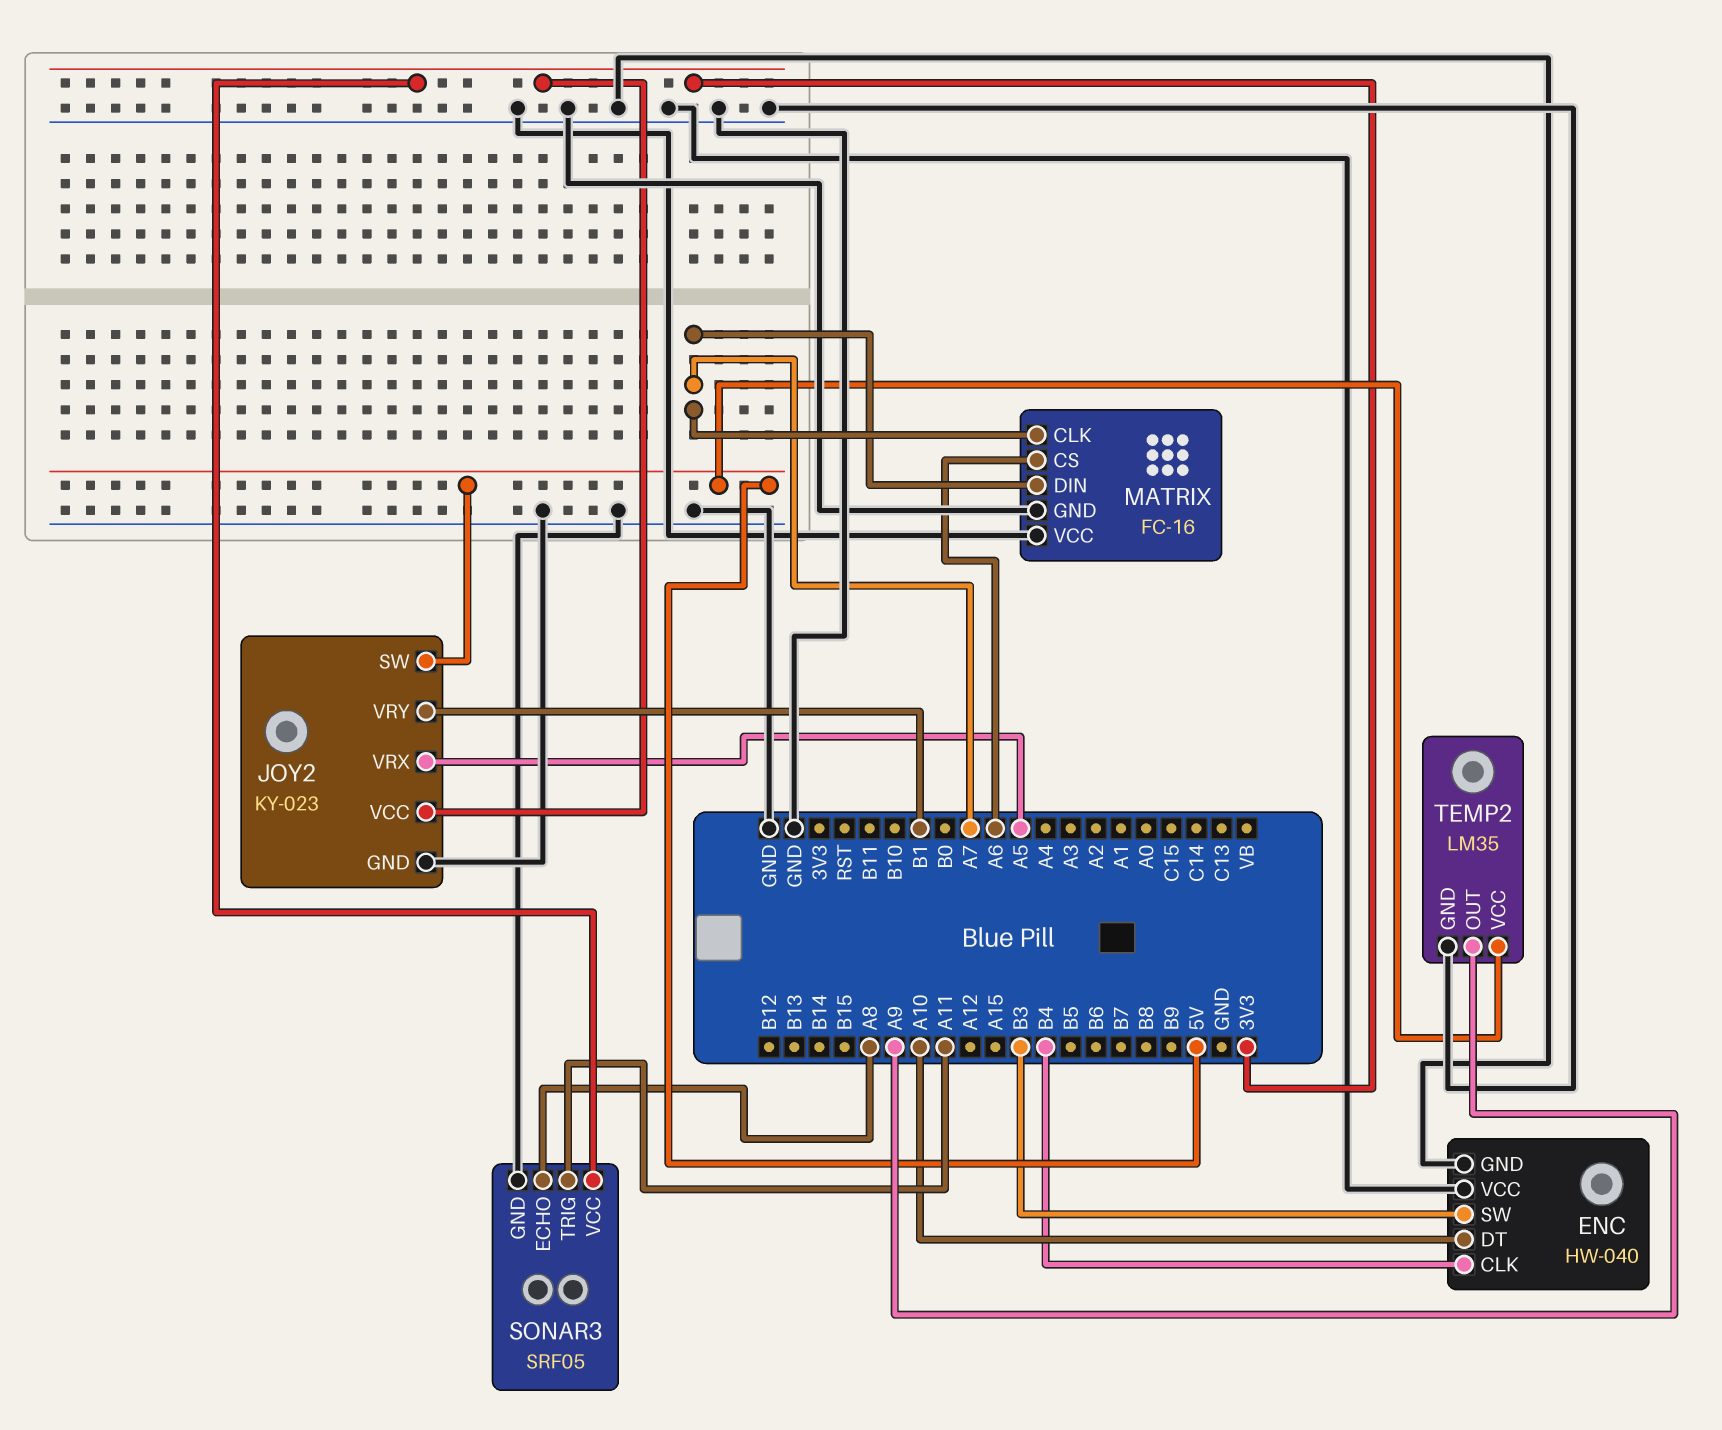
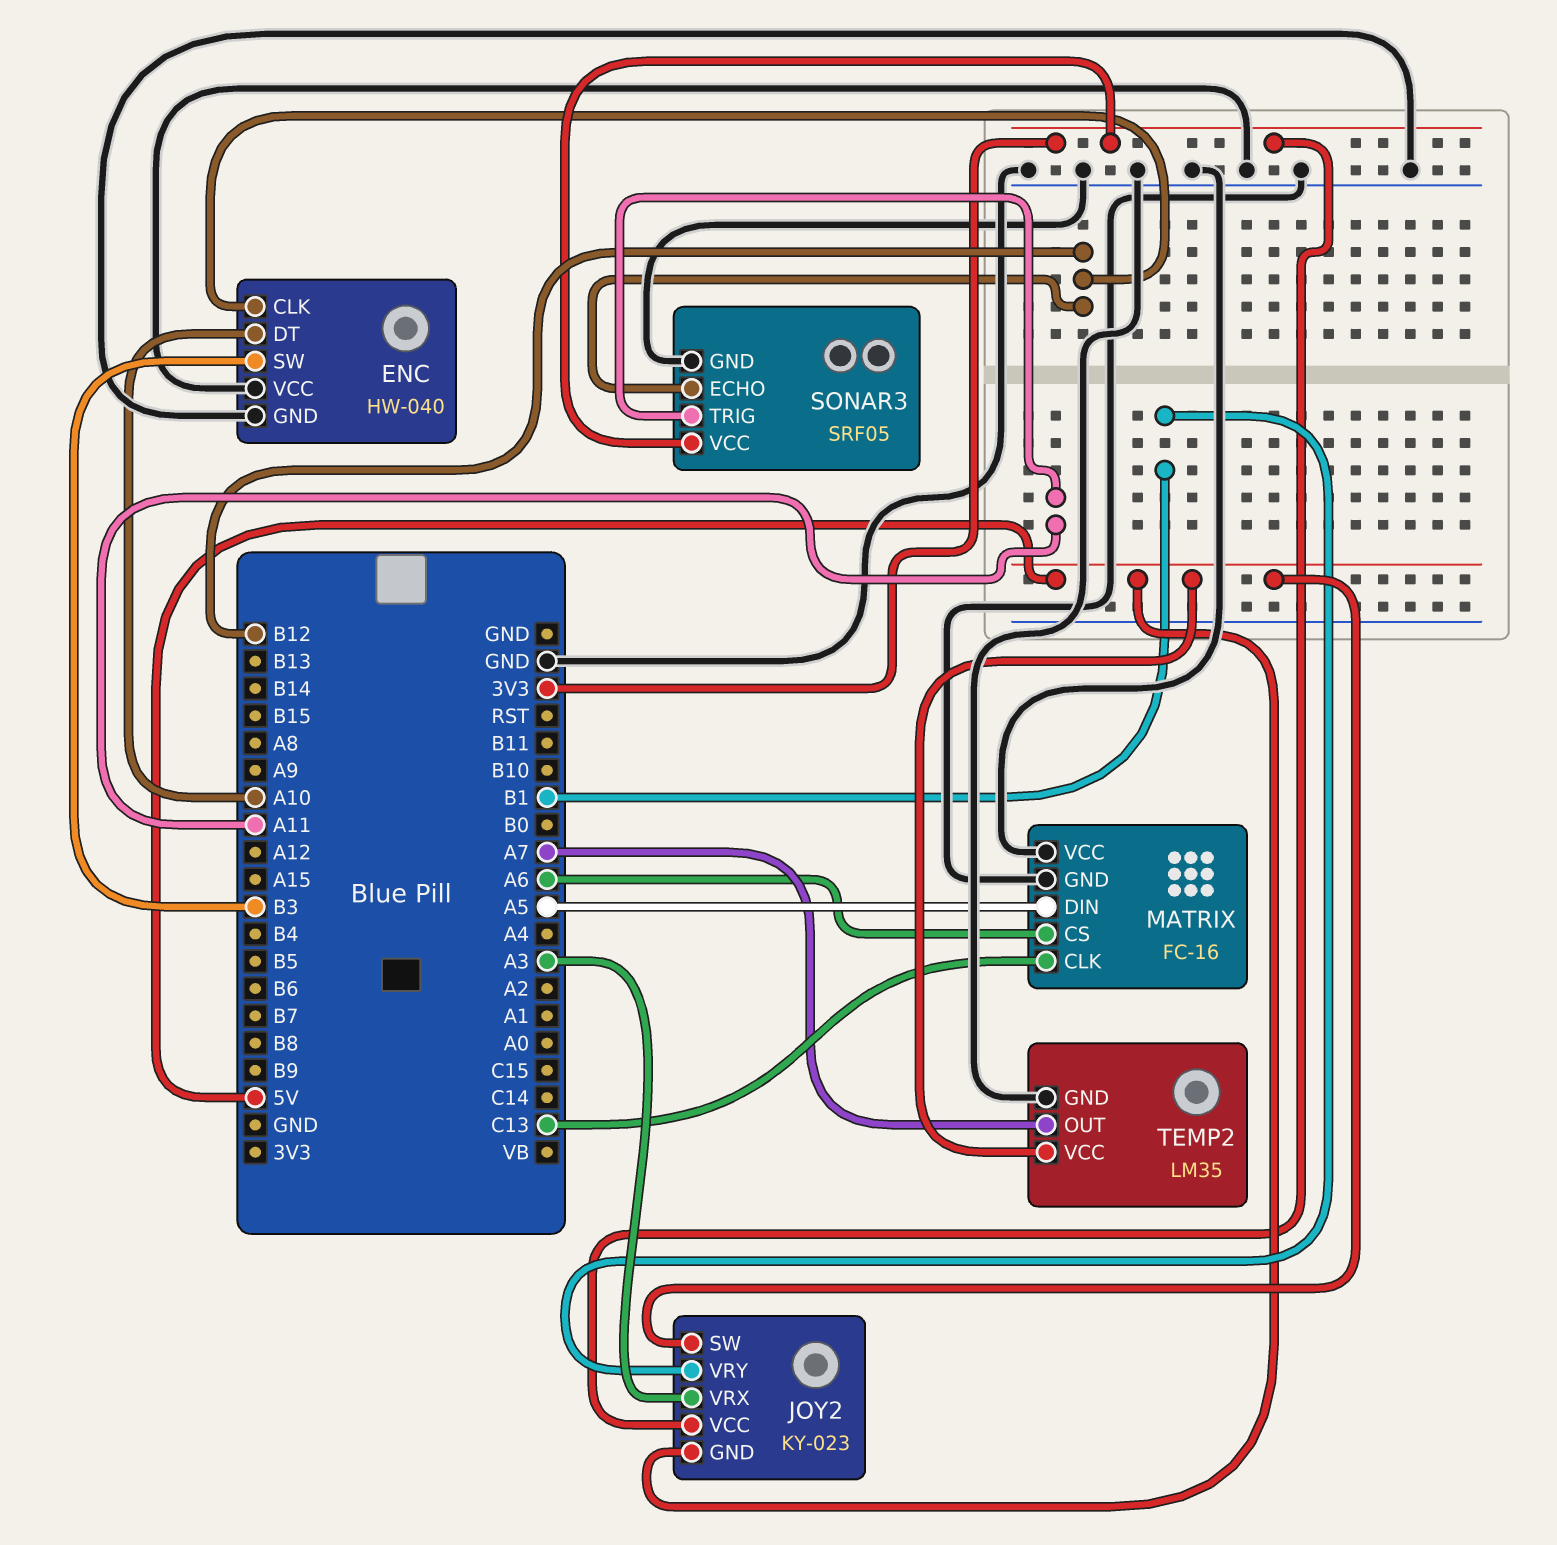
ENC pin CLK: B4 -> B12
JOY2 pin GND: GND -> 5V
JOY2 pin VRX: A5 -> A3
MATRIX pin CLK: A7 -> C13
MATRIX pin DIN: A7 -> A5
SONAR3 pin ECHO: A8 -> B12
TEMP2 pin OUT: A9 -> A7

